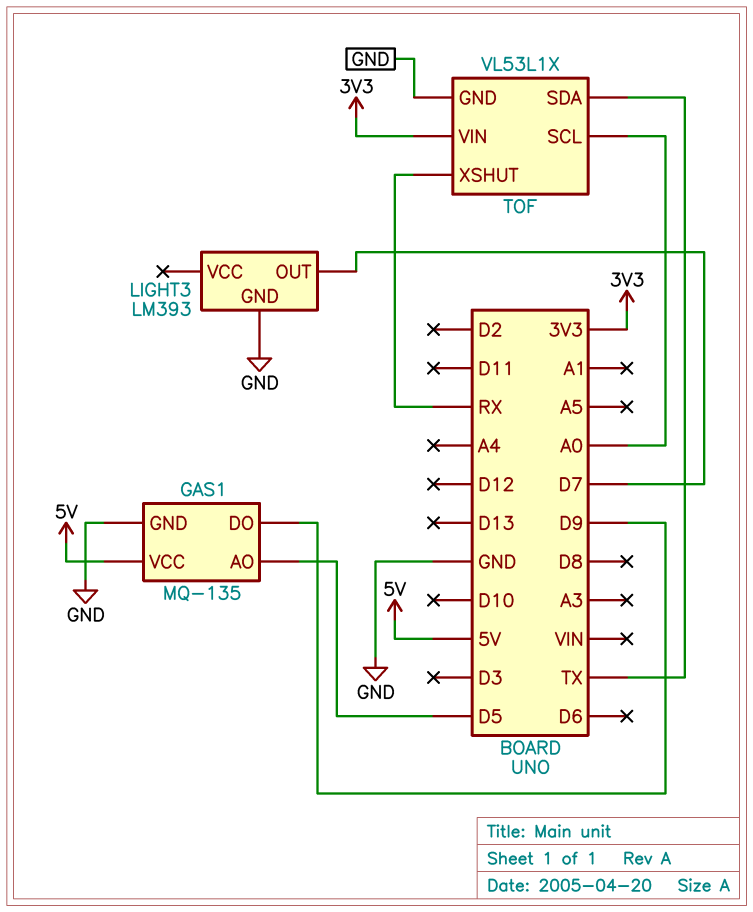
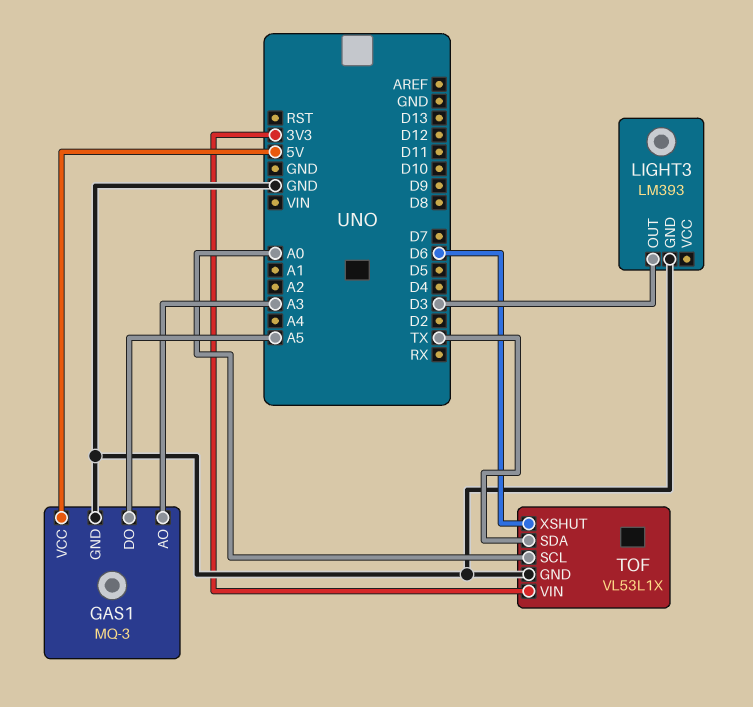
GAS1: MQ-135 -> MQ-3
GAS1 pin AO: D5 -> A3
GAS1 pin DO: D9 -> A5
LIGHT3 pin OUT: D7 -> D3
TOF pin XSHUT: RX -> D6

